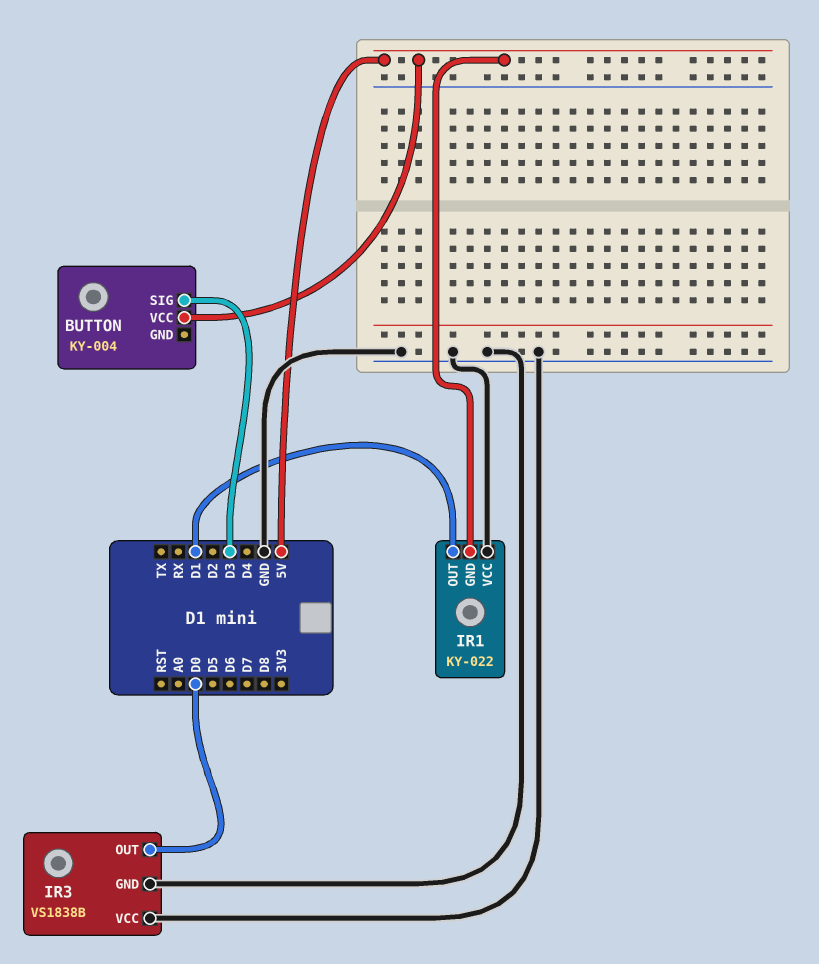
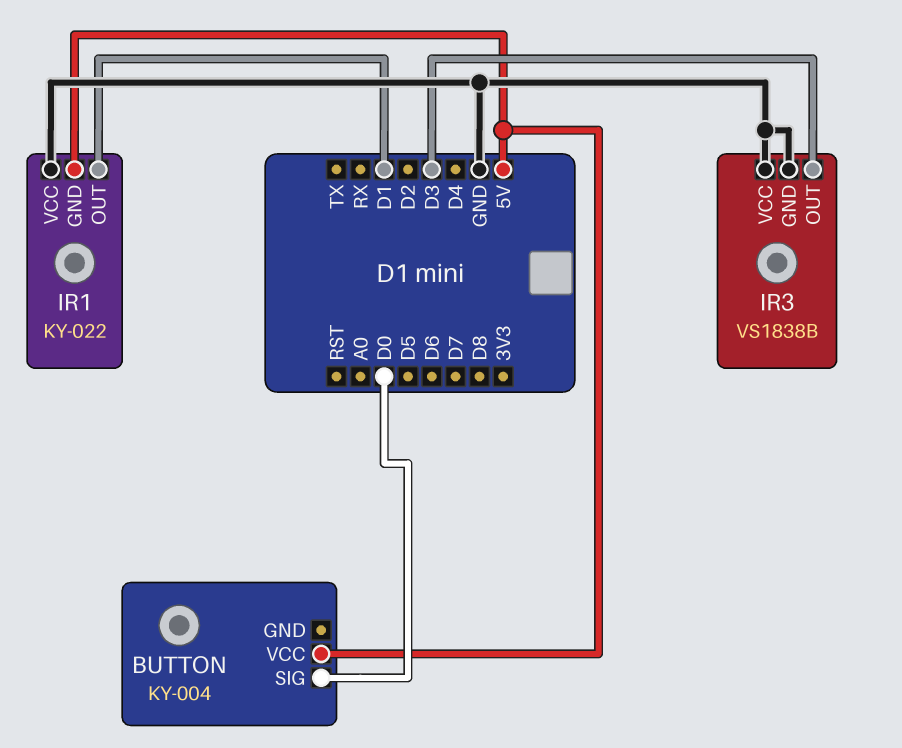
BUTTON pin SIG: D3 -> D0
IR3 pin OUT: D0 -> D3

